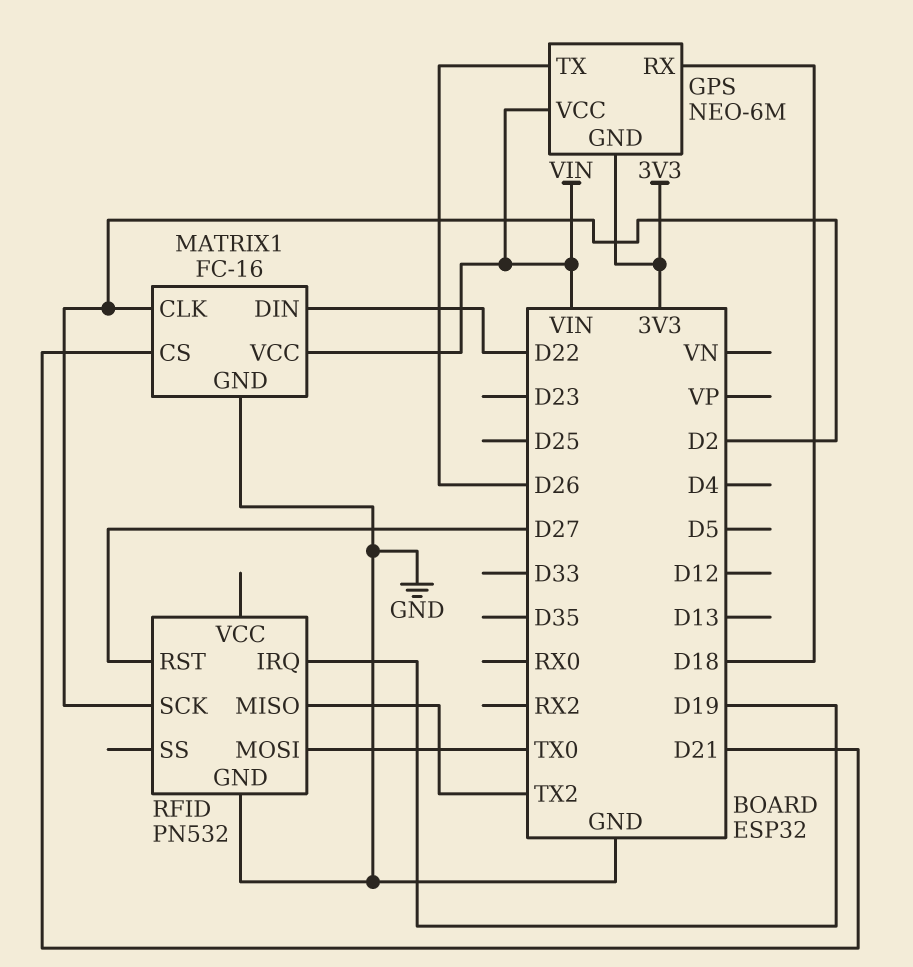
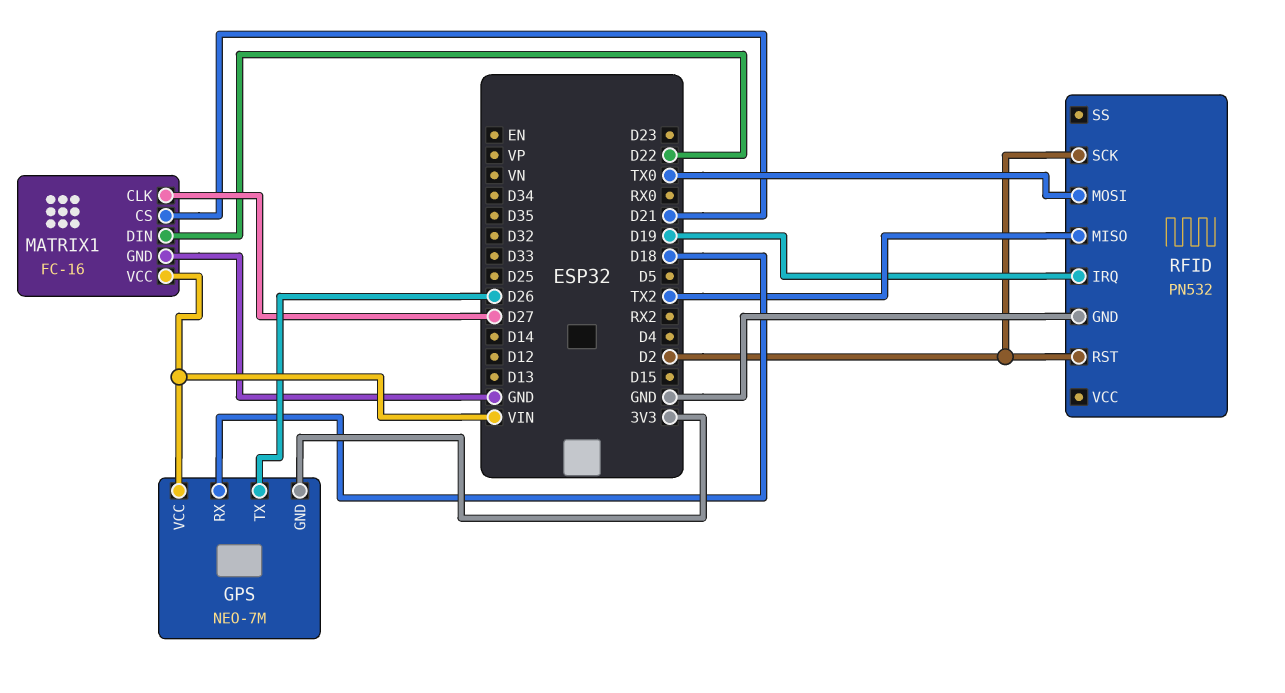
GPS: NEO-6M -> NEO-7M
MATRIX1 pin CLK: D2 -> D27
RFID pin RST: D27 -> D2

